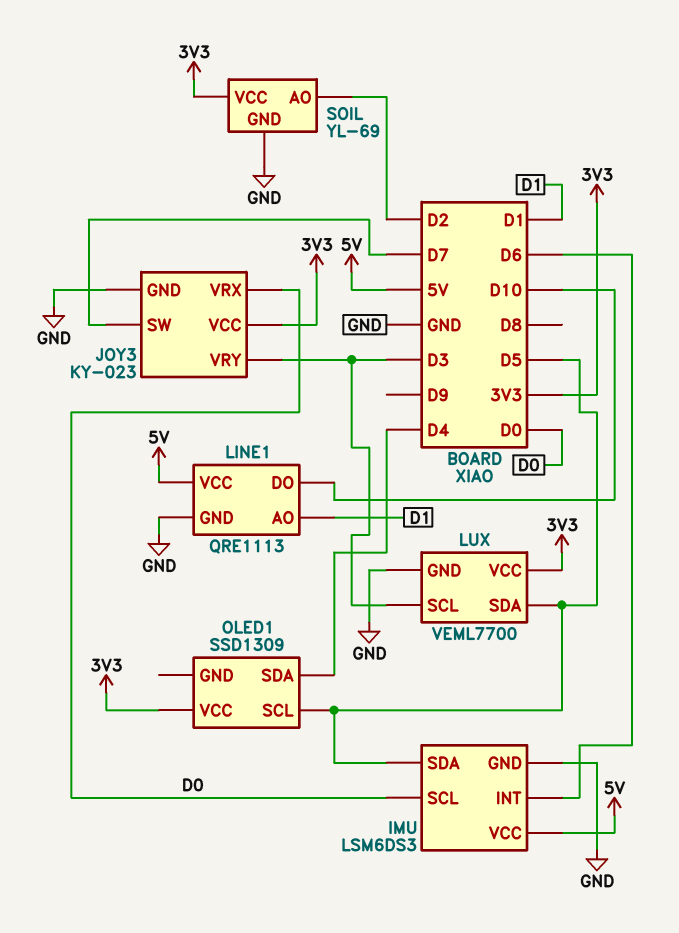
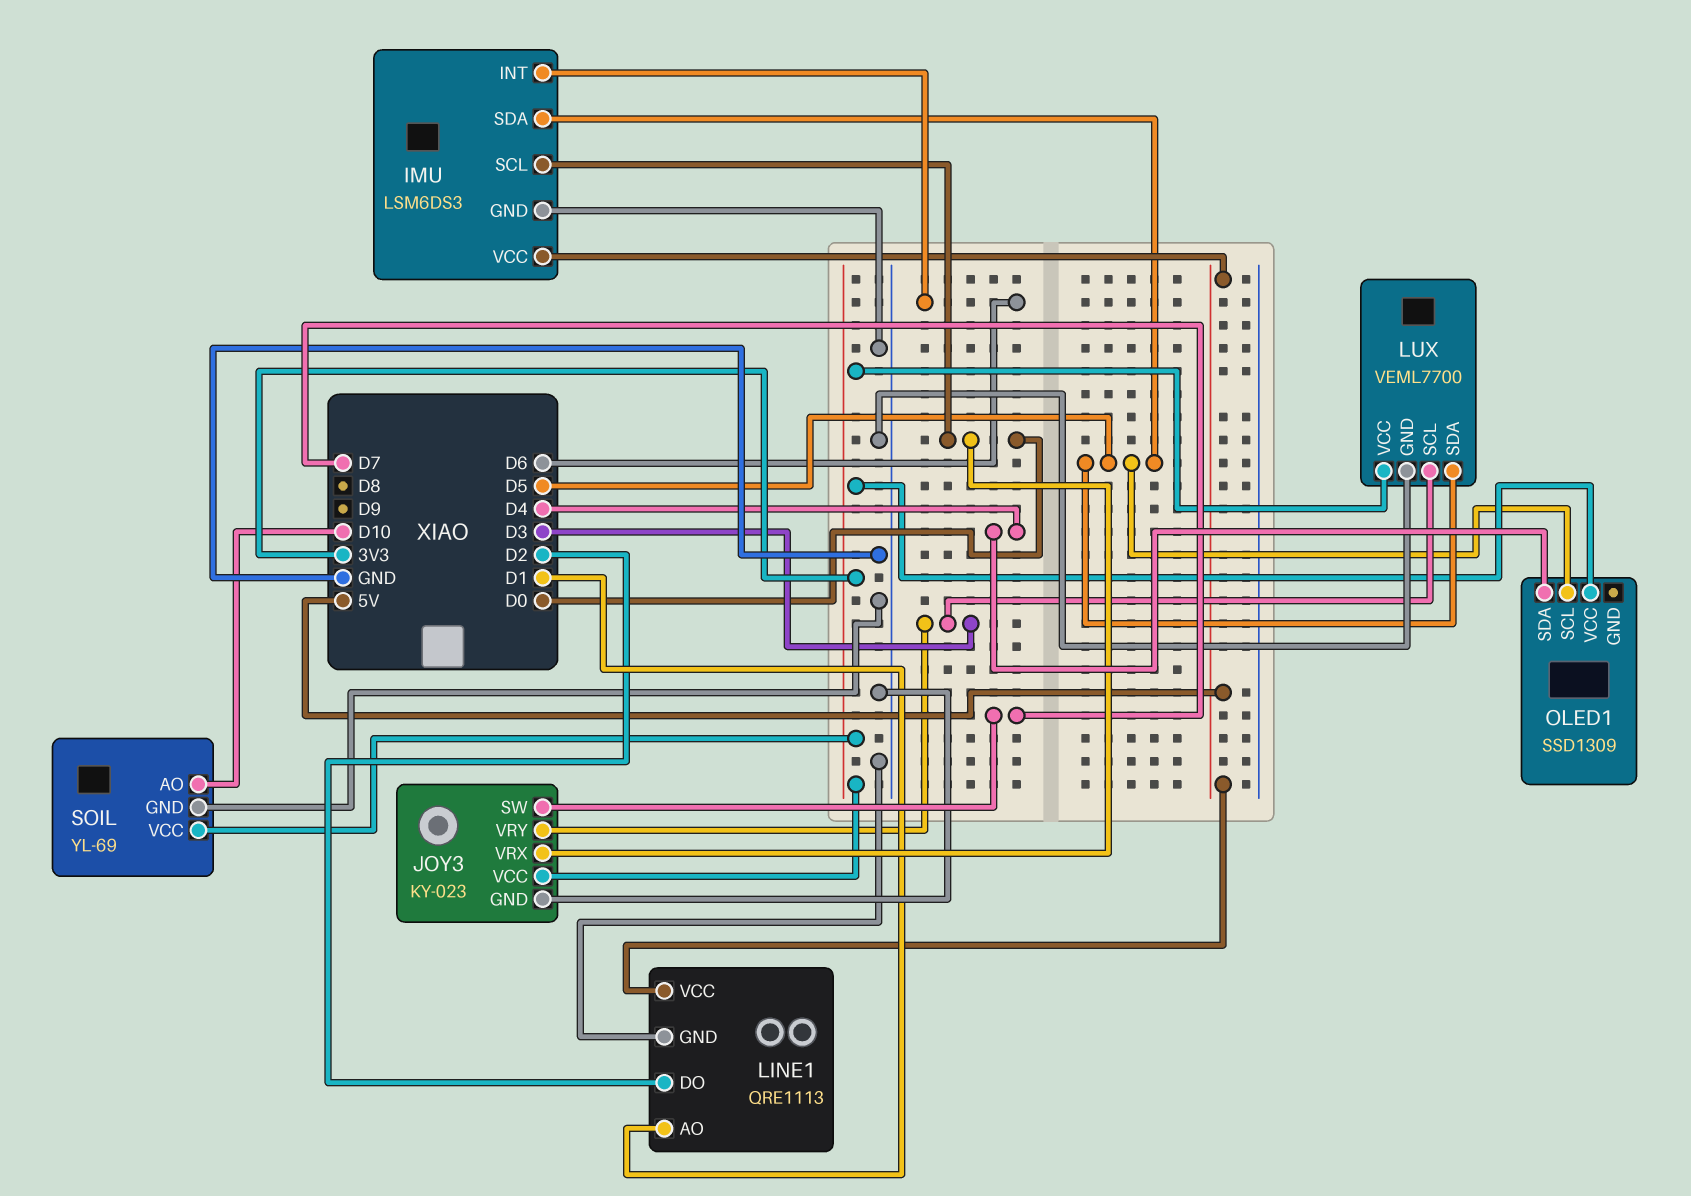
LINE1 pin DO: D10 -> D2
SOIL pin AO: D2 -> D10

